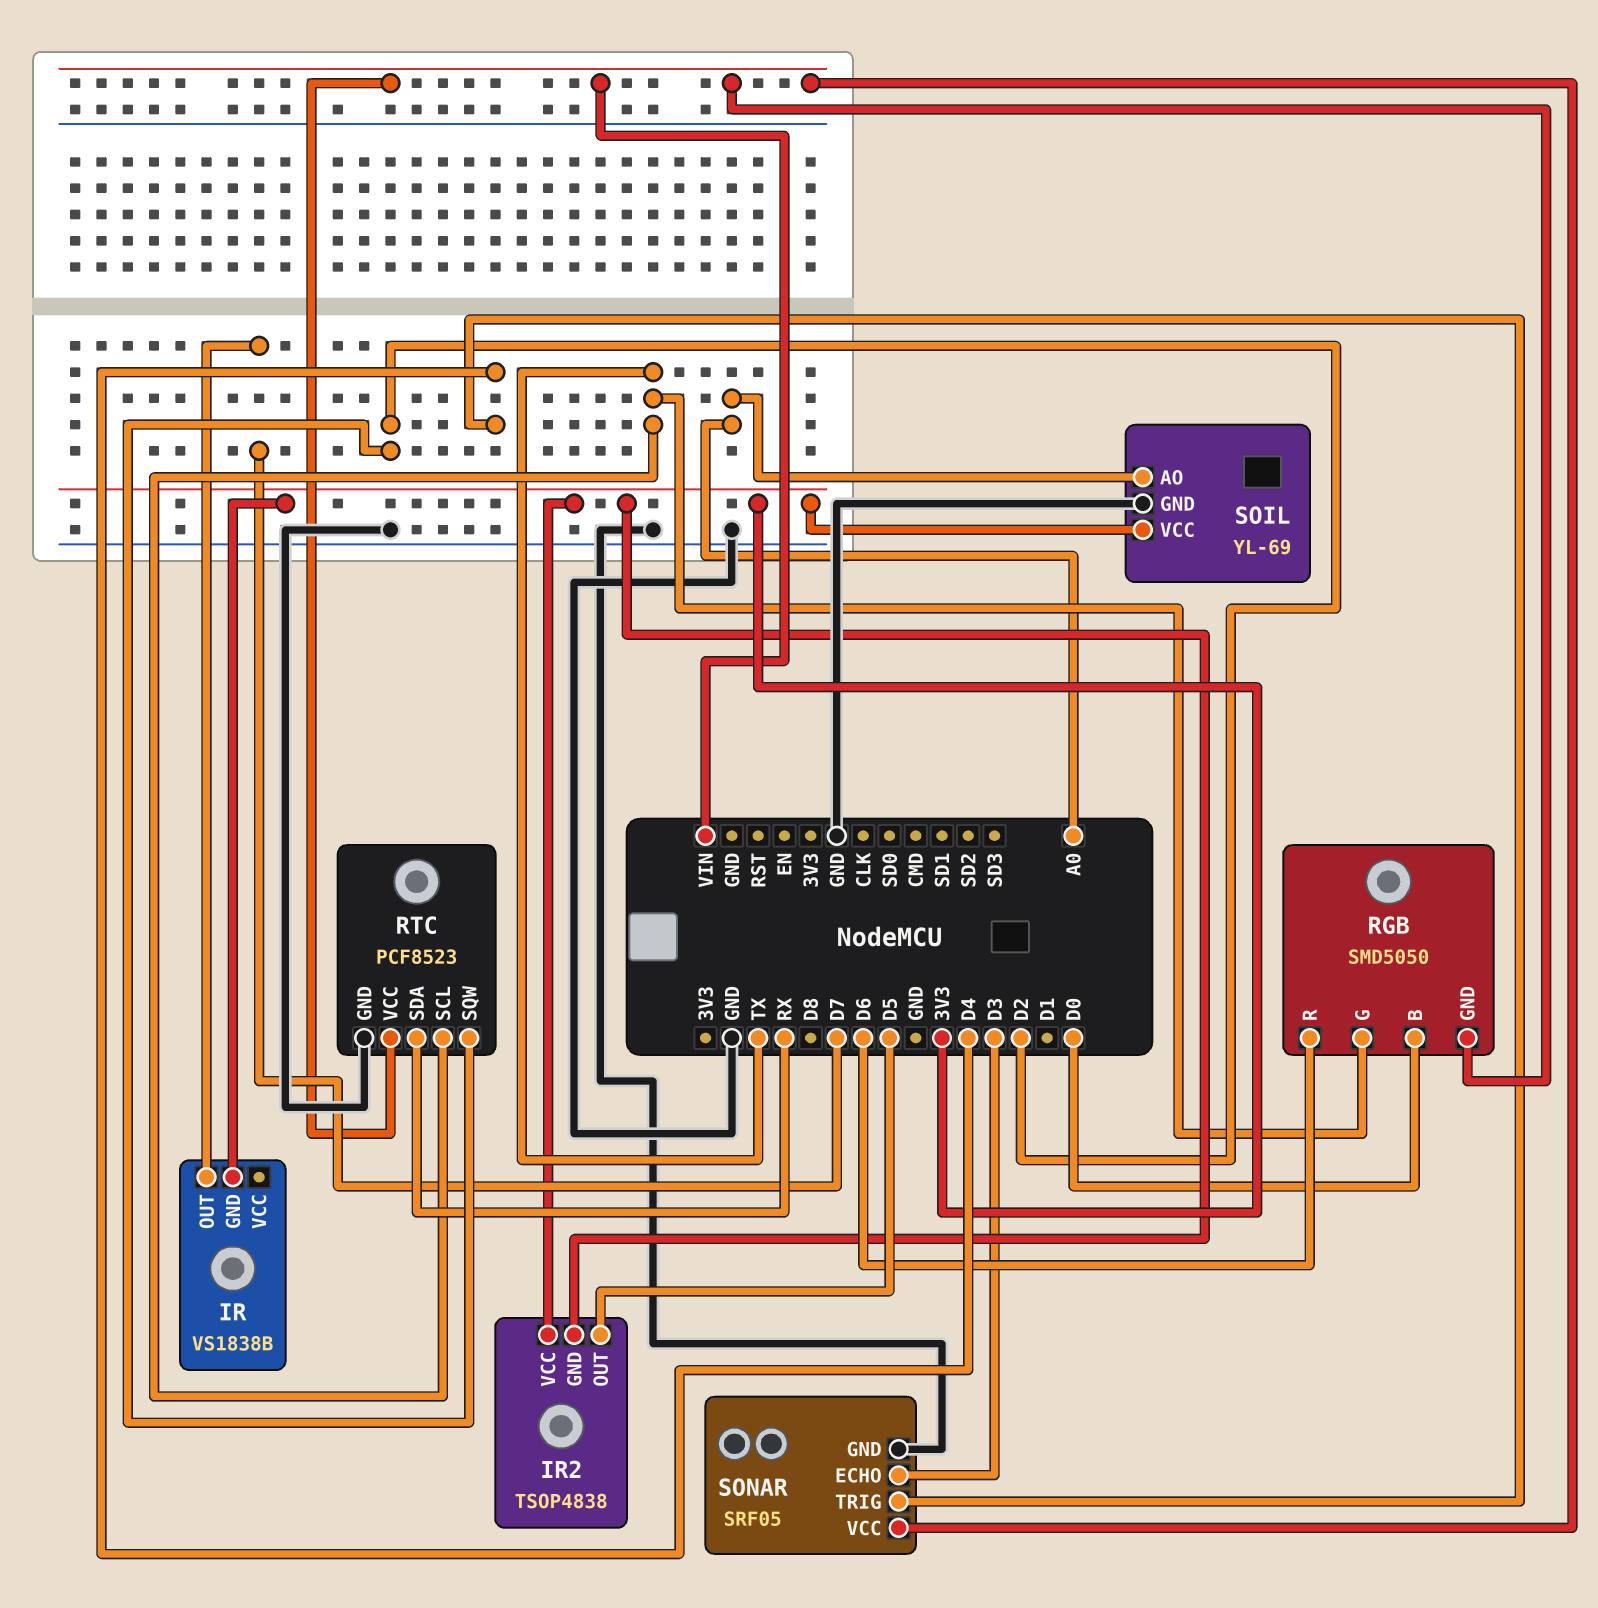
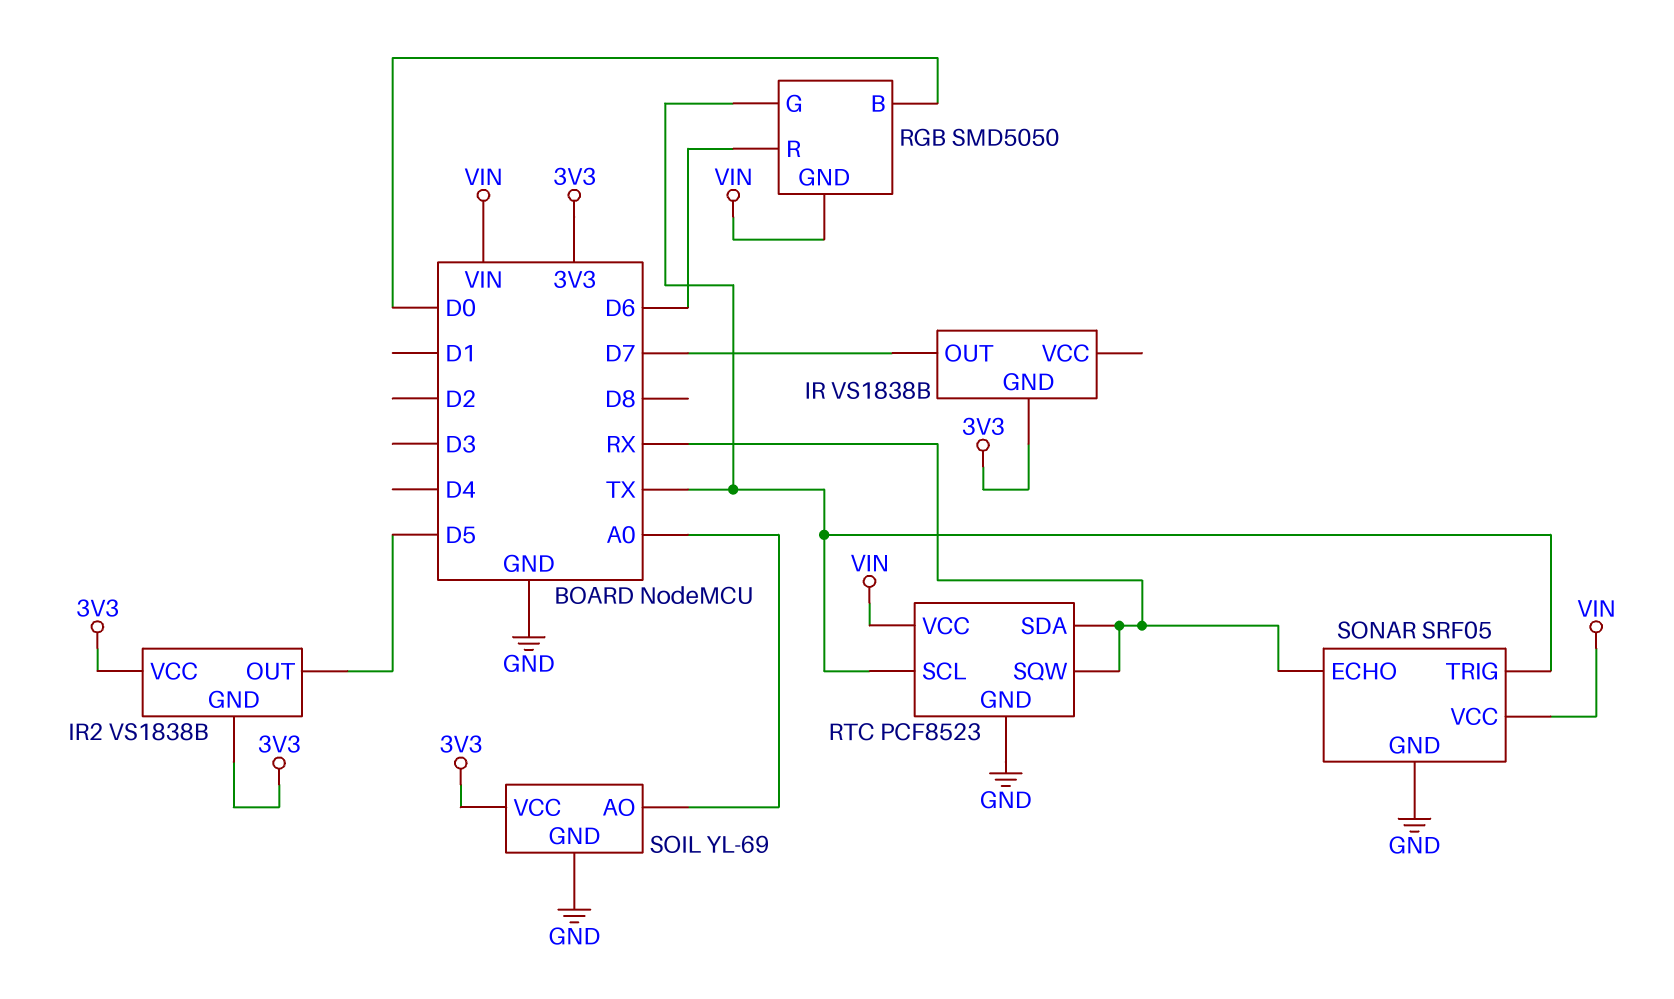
IR2: TSOP4838 -> VS1838B
RTC pin SQW: D2 -> RX
SONAR pin ECHO: D3 -> RX
SONAR pin TRIG: D4 -> TX

